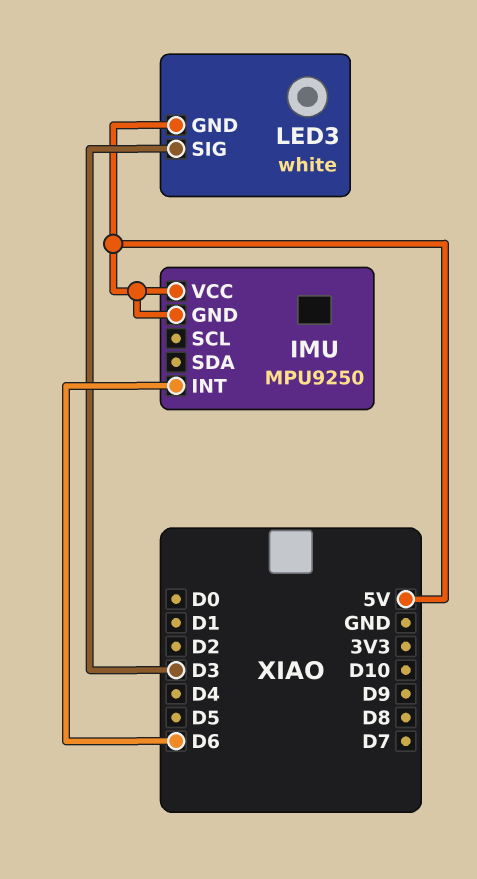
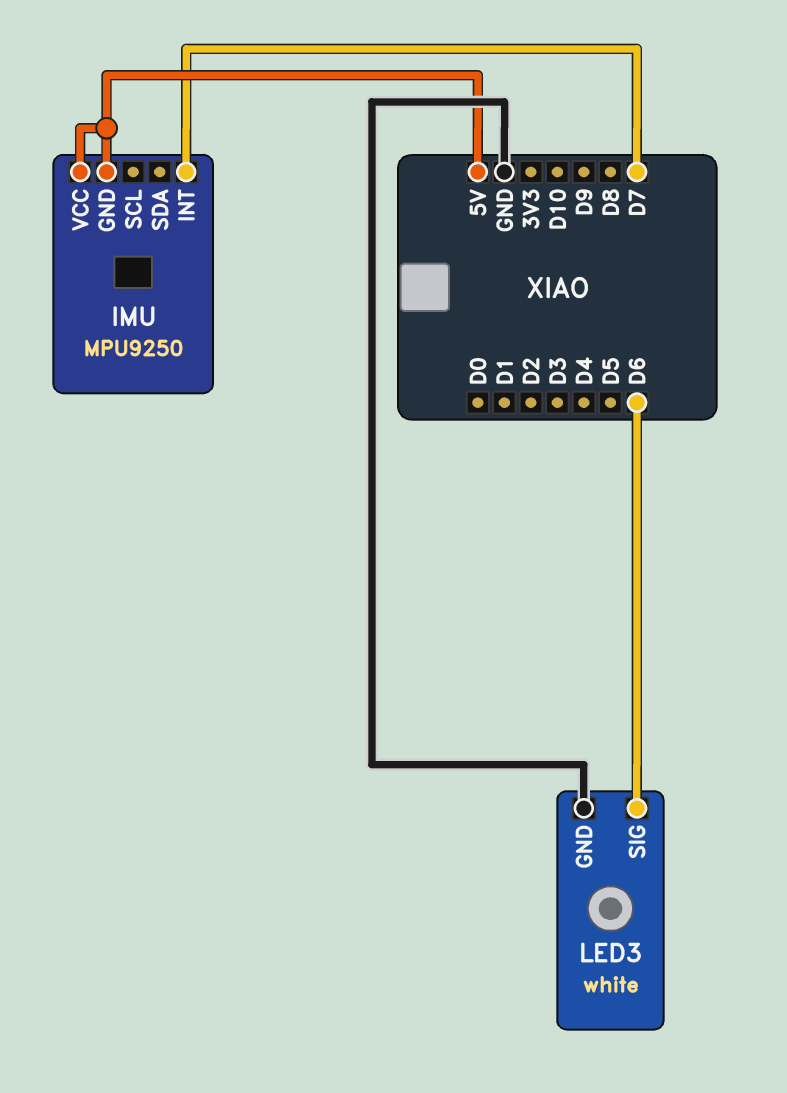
IMU pin INT: D6 -> D7
LED3 pin GND: 5V -> GND
LED3 pin SIG: D3 -> D6

